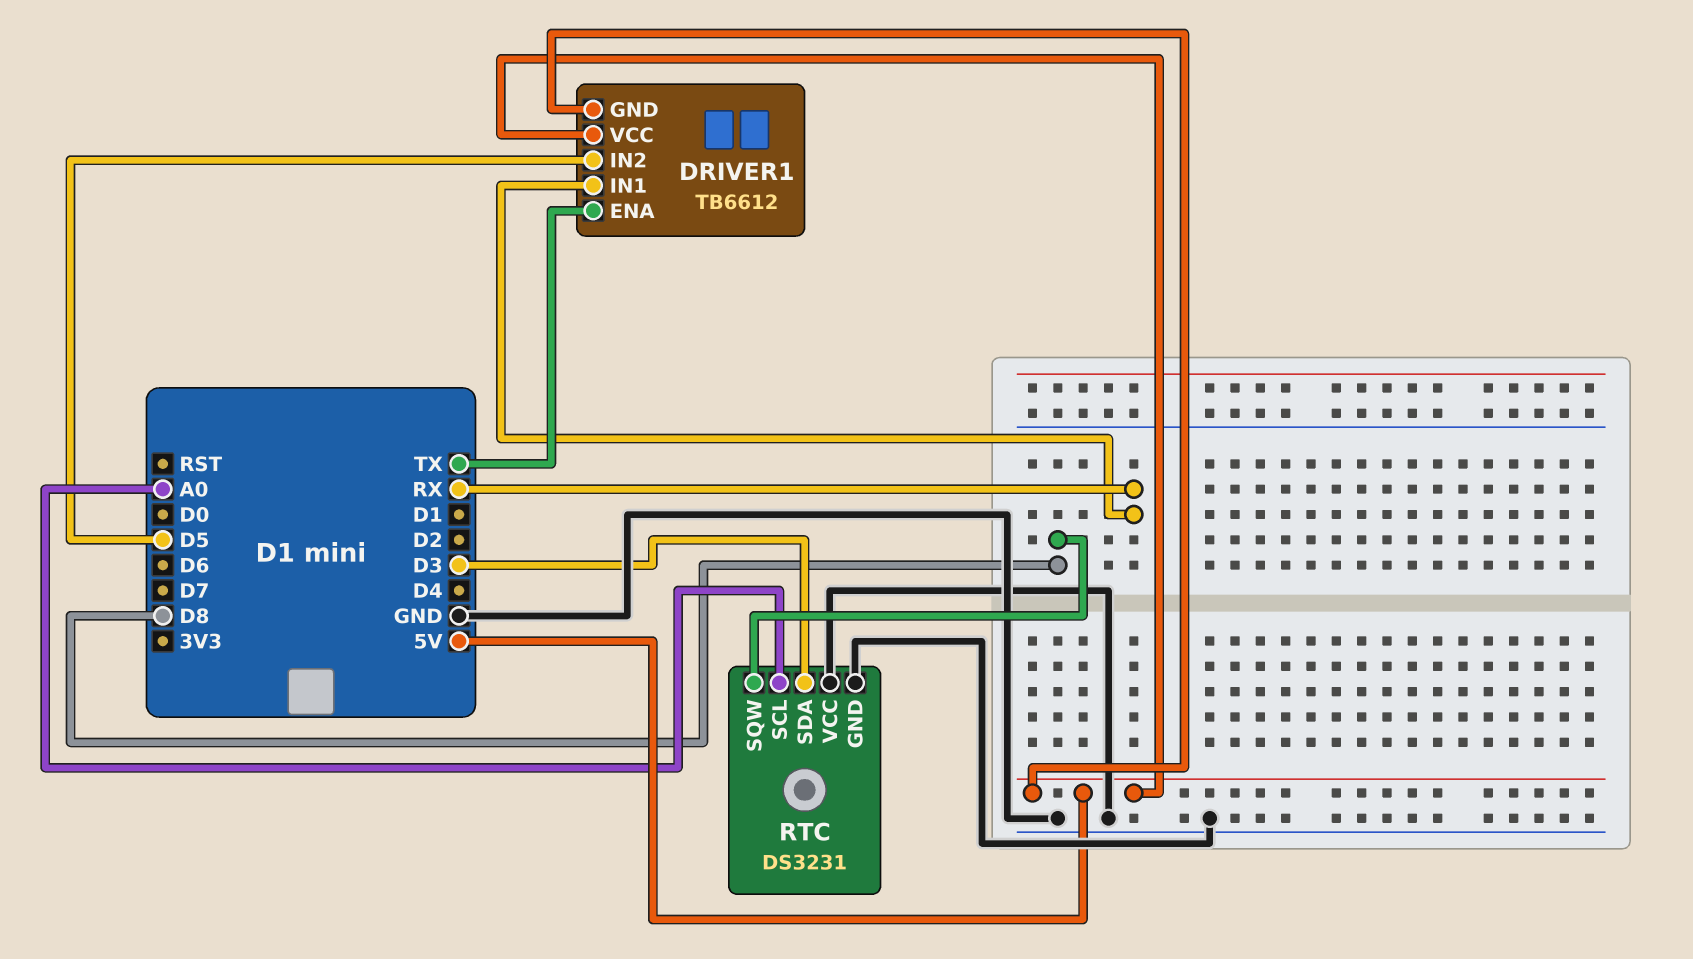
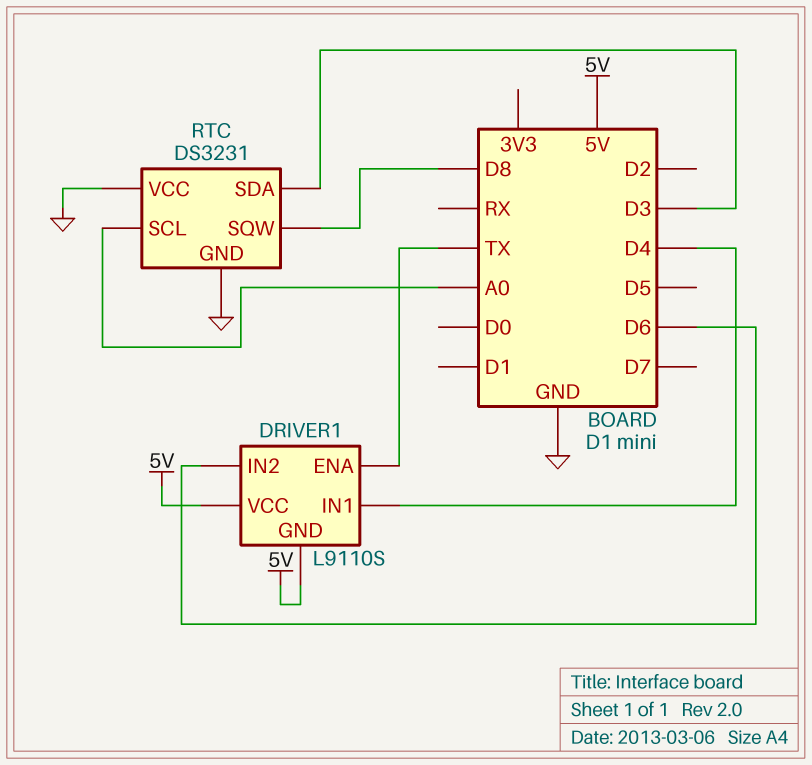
DRIVER1: TB6612 -> L9110S
DRIVER1 pin IN1: RX -> D4
DRIVER1 pin IN2: D5 -> D6

